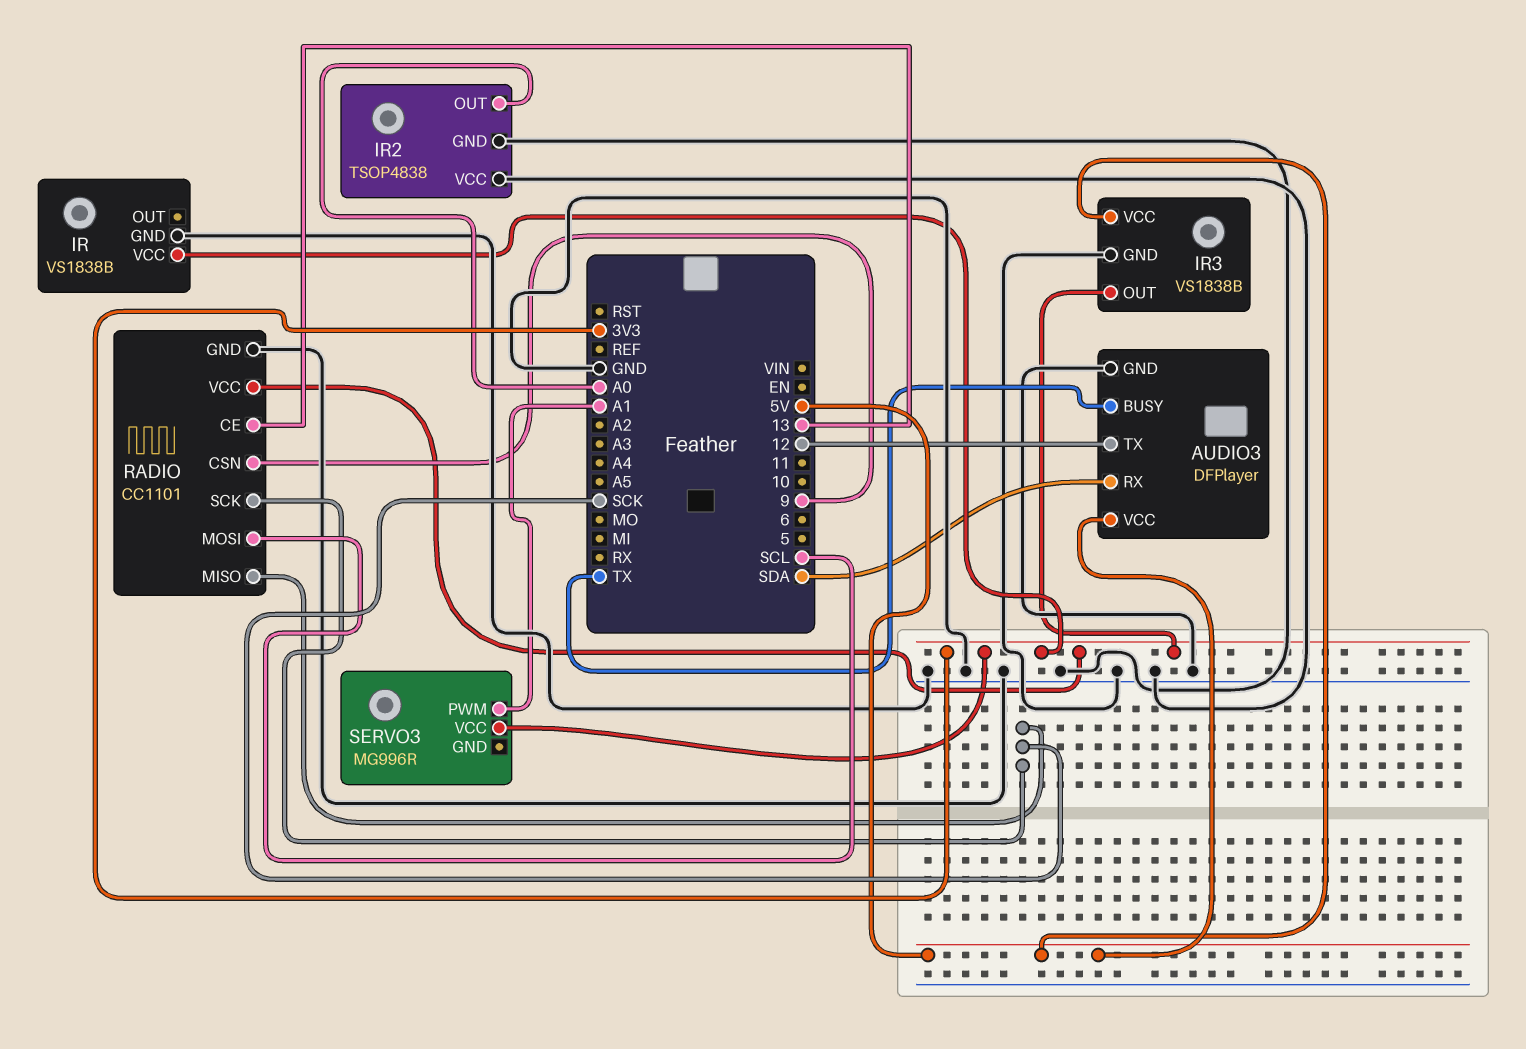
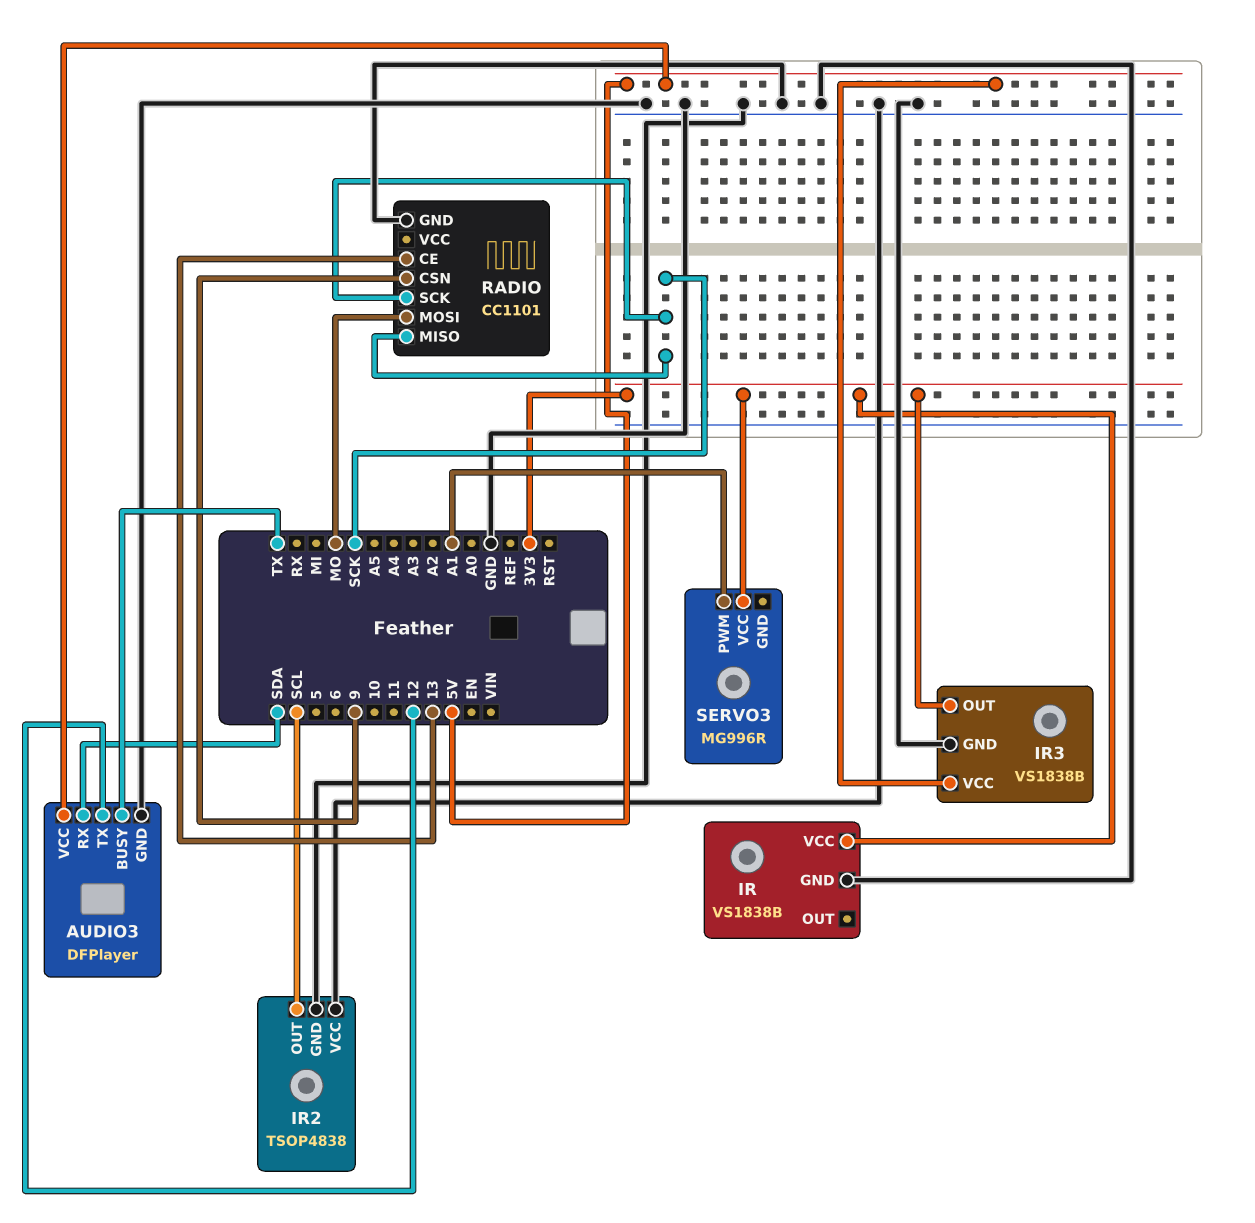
IR2 pin OUT: A0 -> SCL
RADIO pin MOSI: SCL -> MO
RADIO pin VCC: 3V3 -> none

